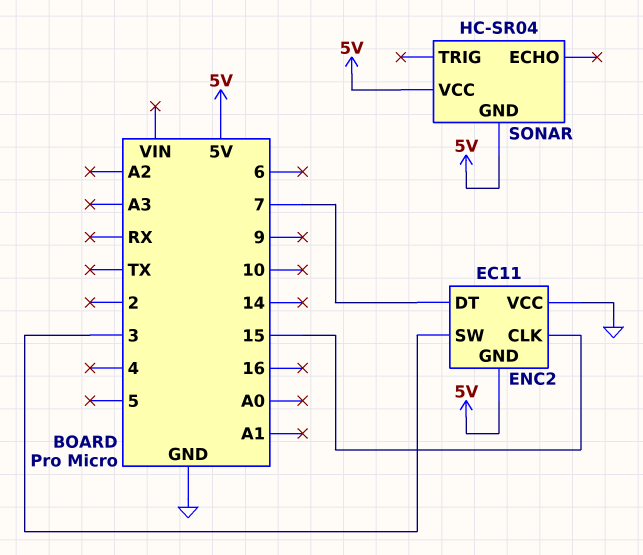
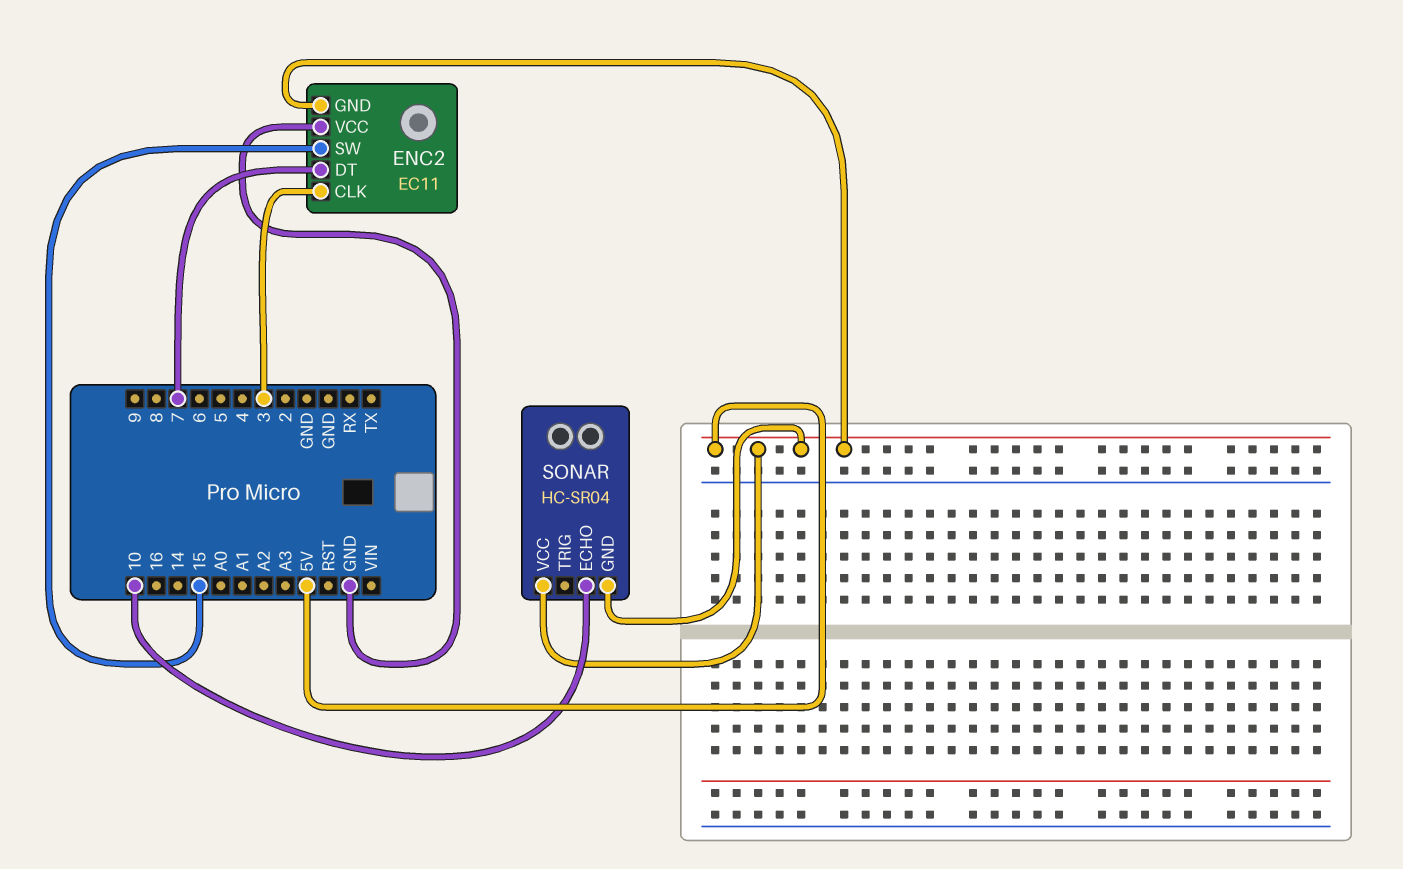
ENC2 pin CLK: 15 -> 3
ENC2 pin SW: 3 -> 15
SONAR pin ECHO: none -> 10

